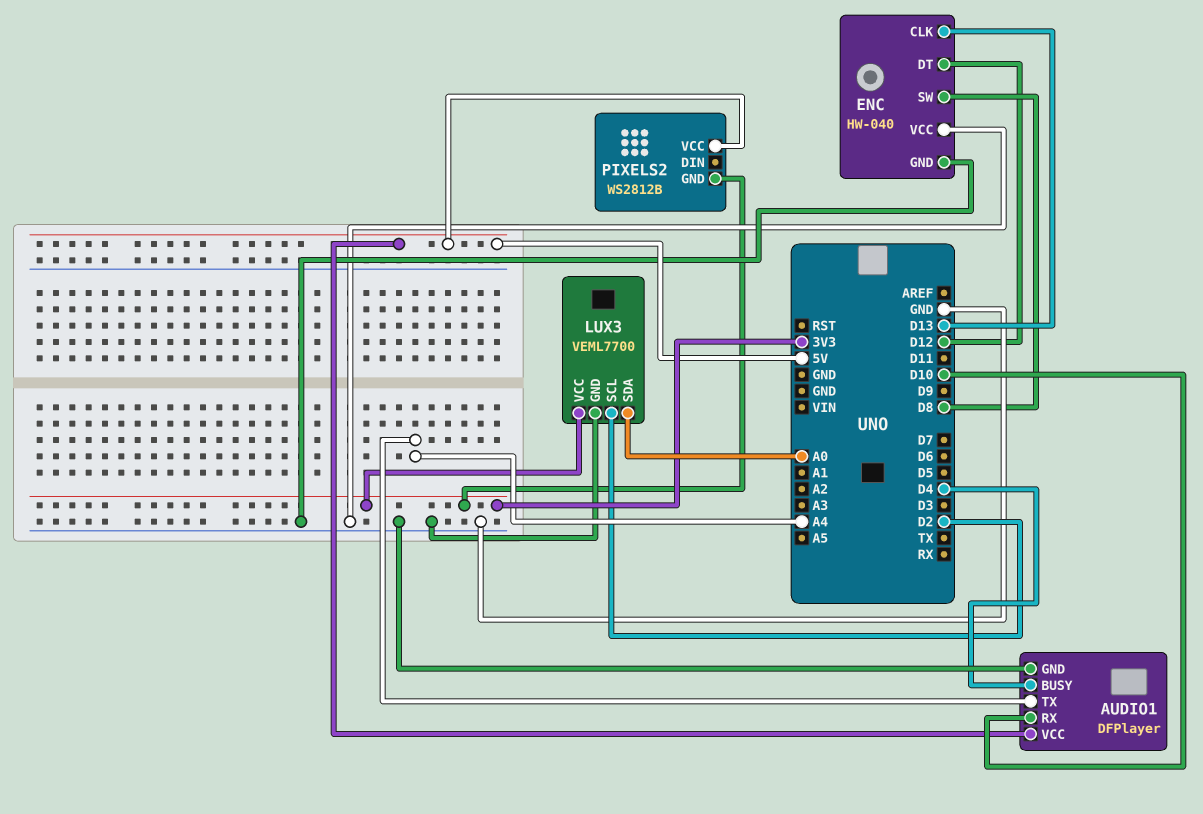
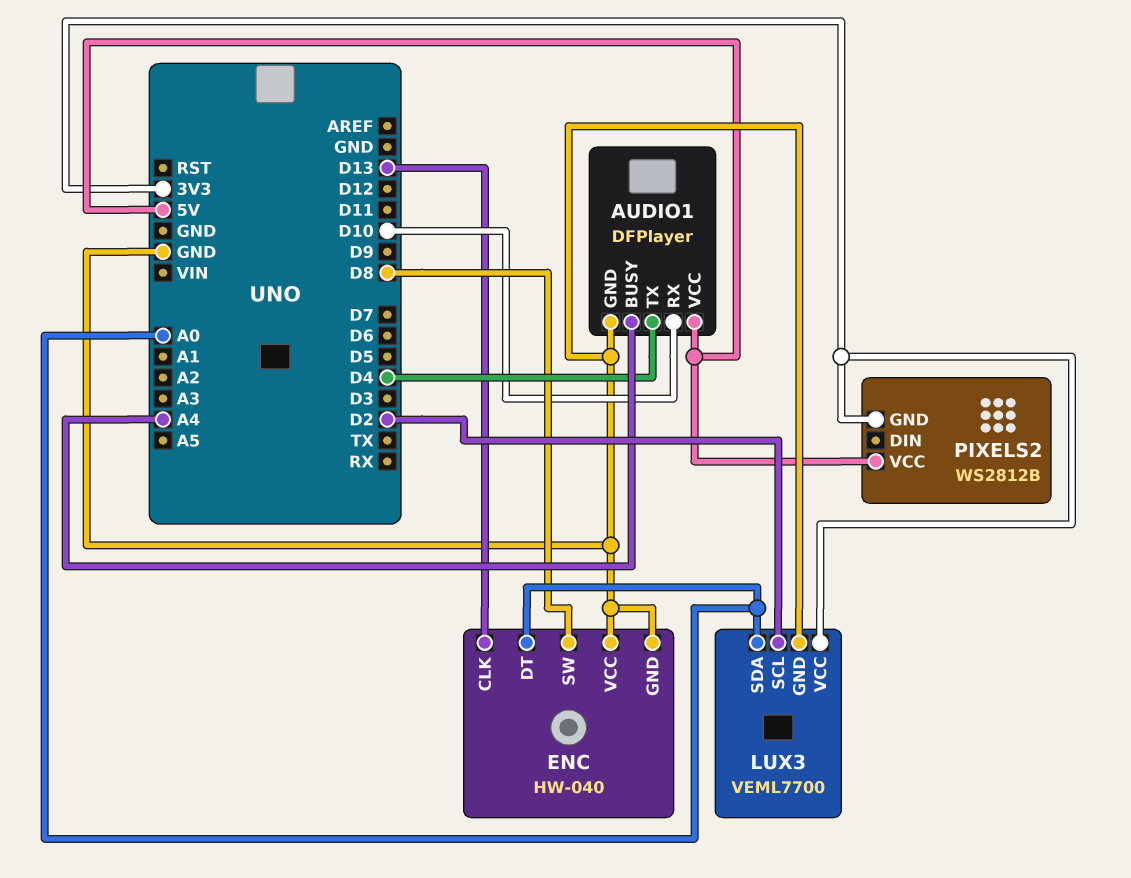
AUDIO1 pin BUSY: D4 -> A4
AUDIO1 pin TX: A4 -> D4
ENC pin DT: D12 -> A0

